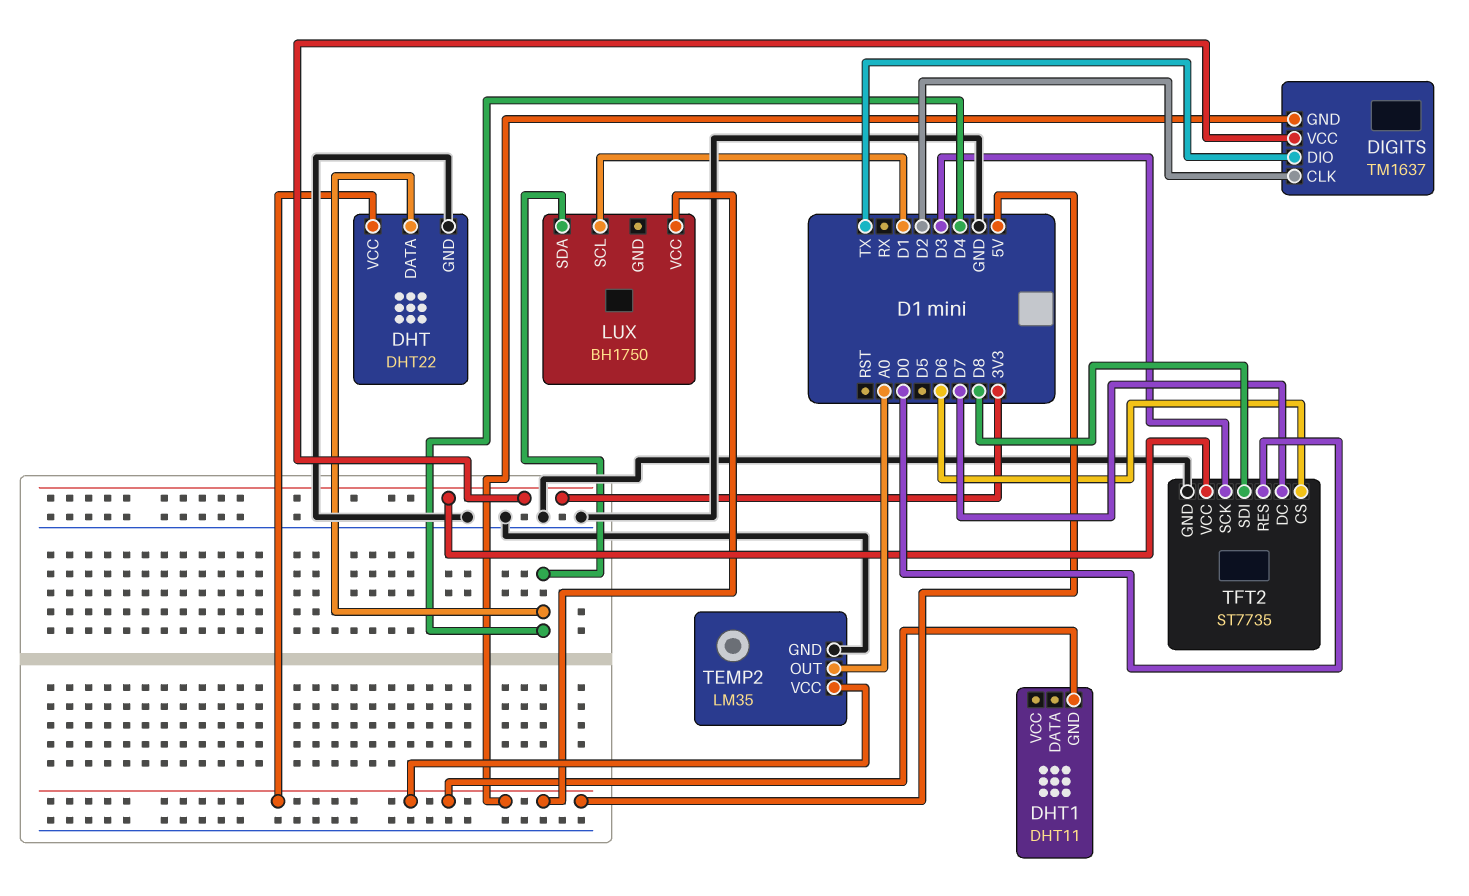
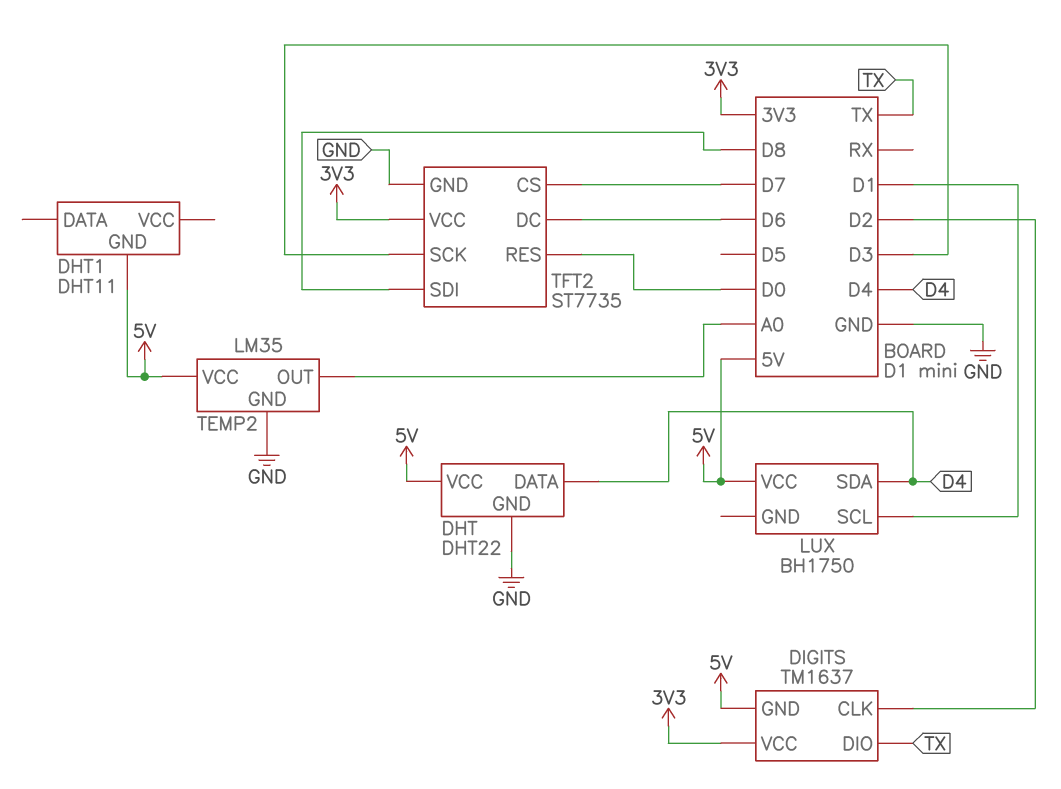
TFT2 pin CS: D6 -> D7
TFT2 pin DC: D7 -> D6

